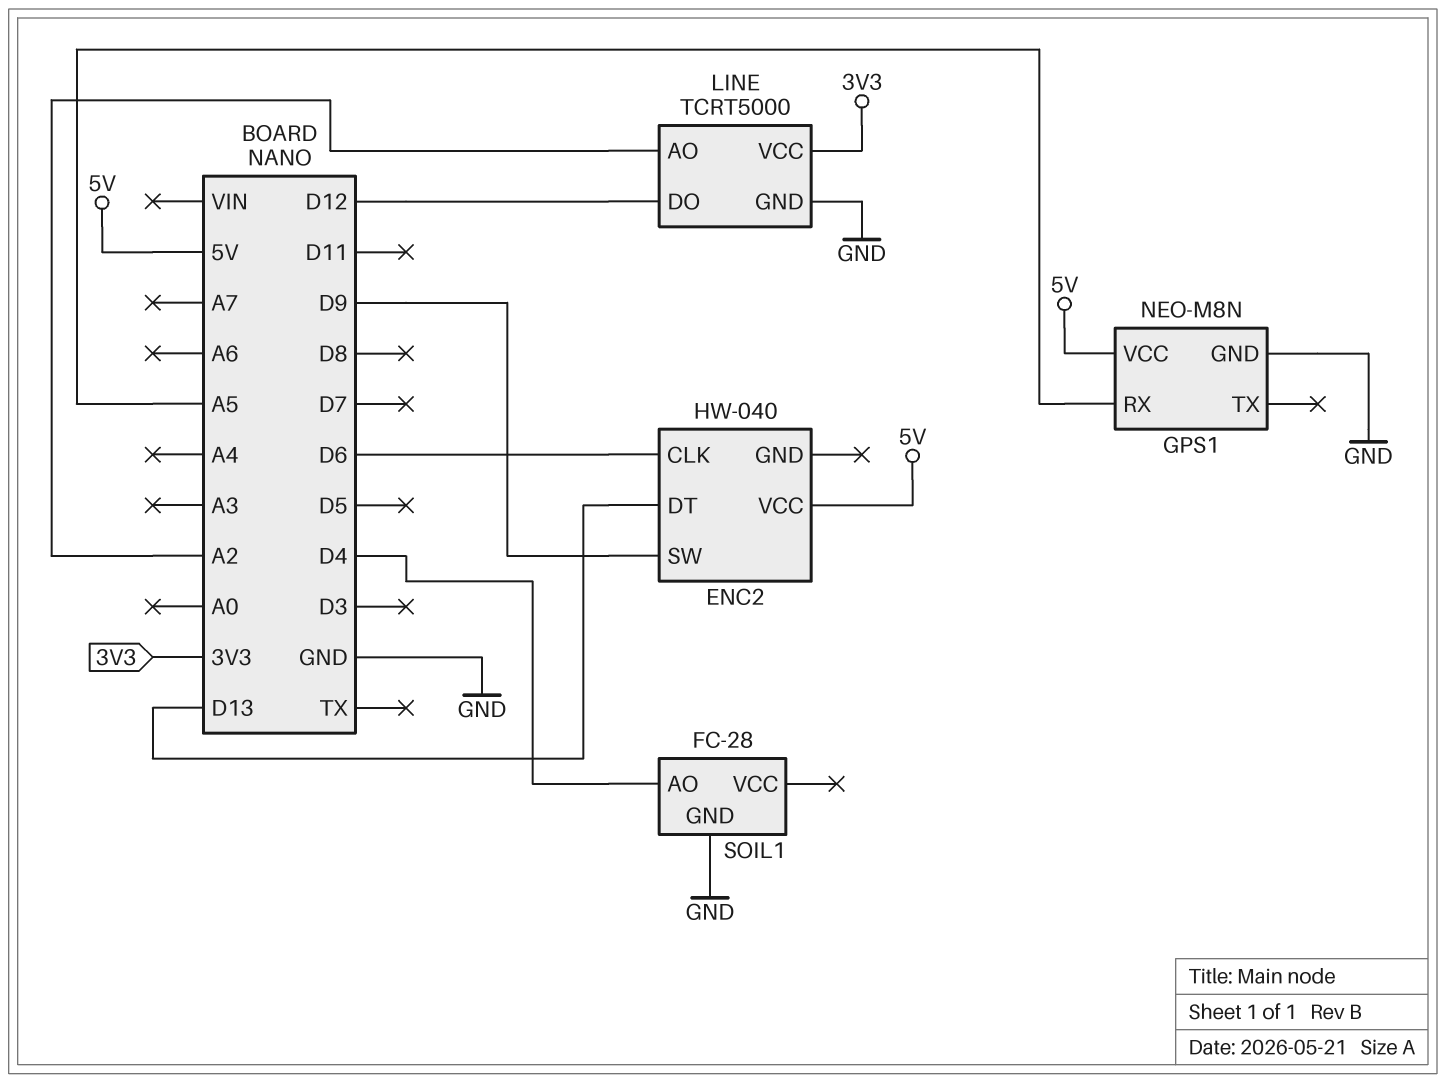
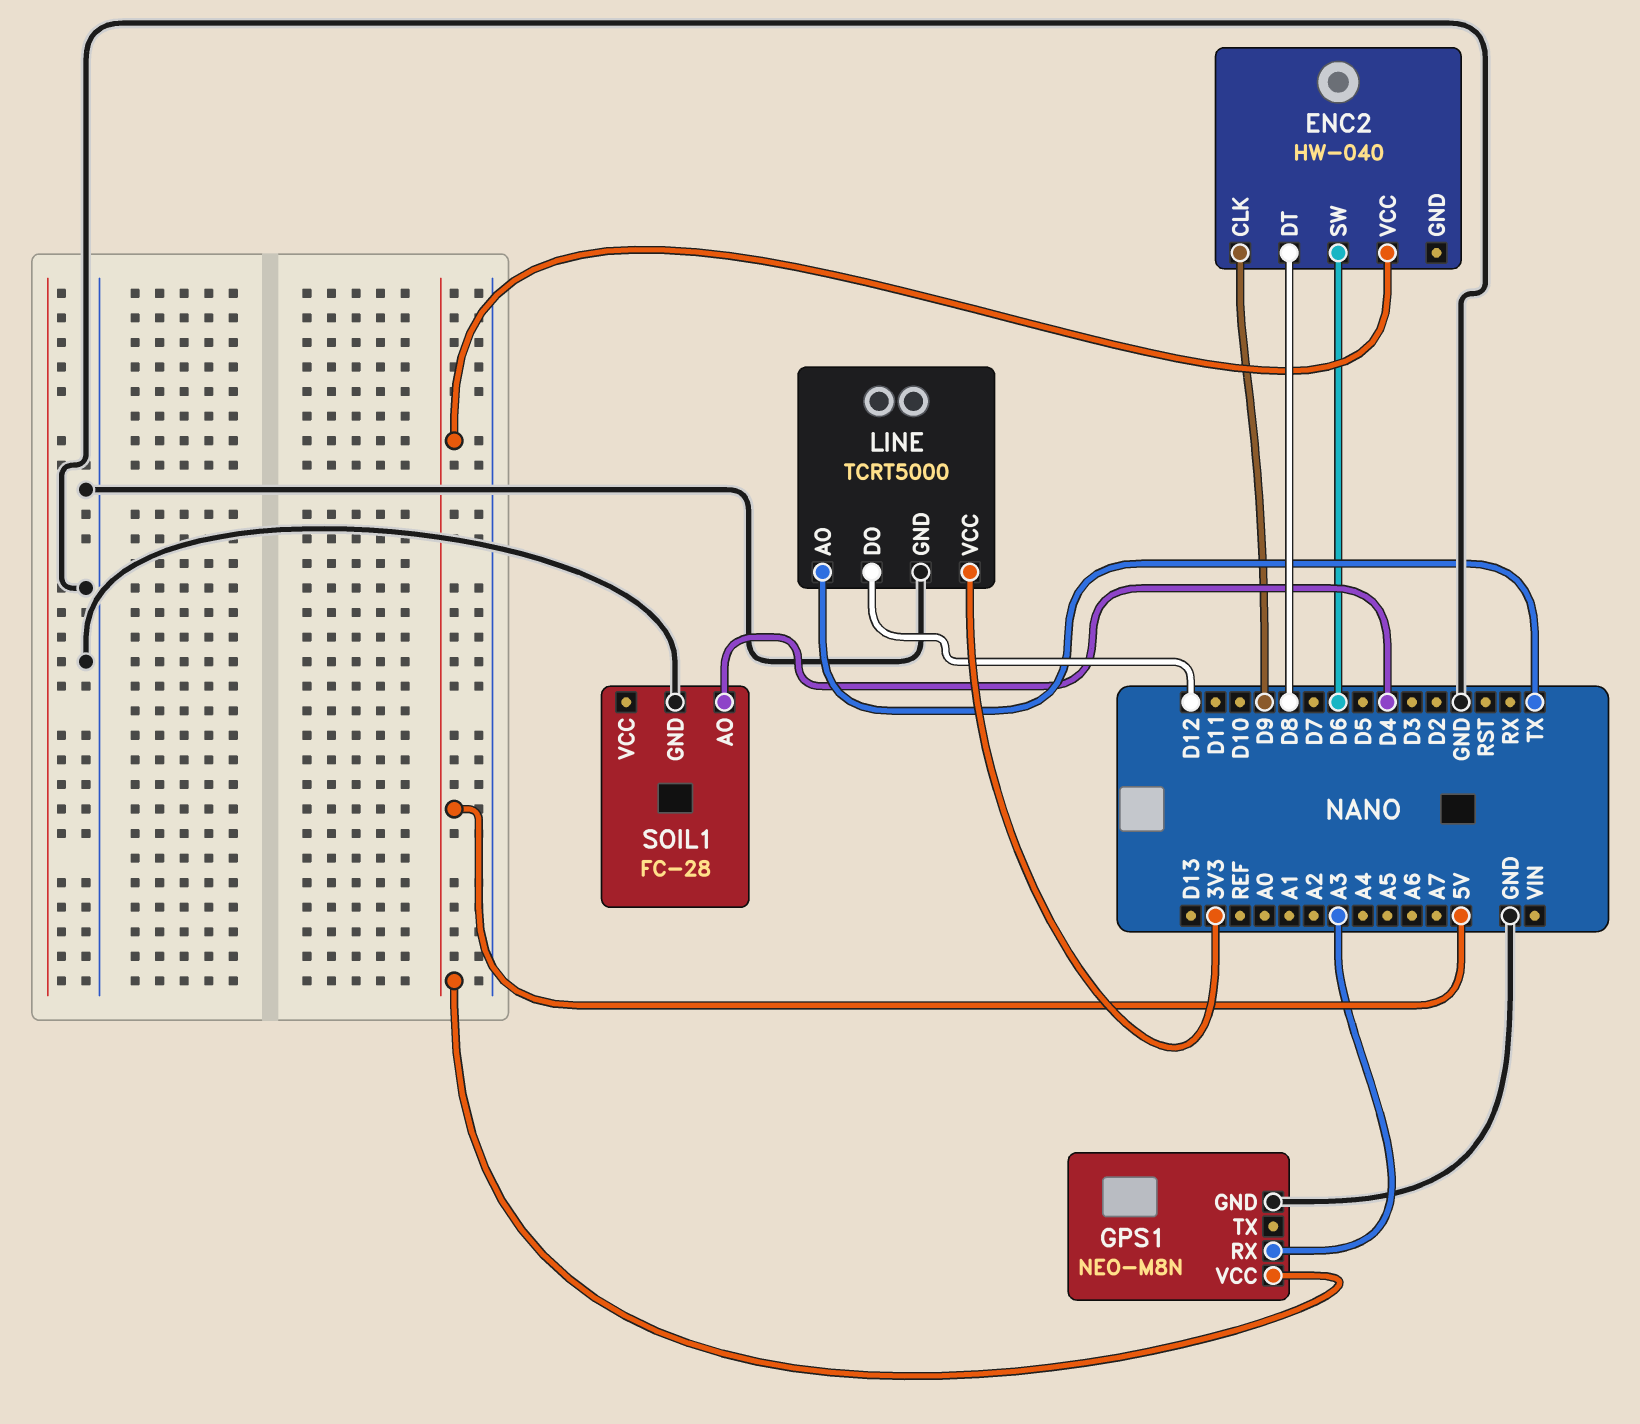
ENC2 pin CLK: D6 -> D9
ENC2 pin DT: D13 -> D8
ENC2 pin SW: D9 -> D6
GPS1 pin RX: A5 -> A3
LINE pin AO: A2 -> TX

